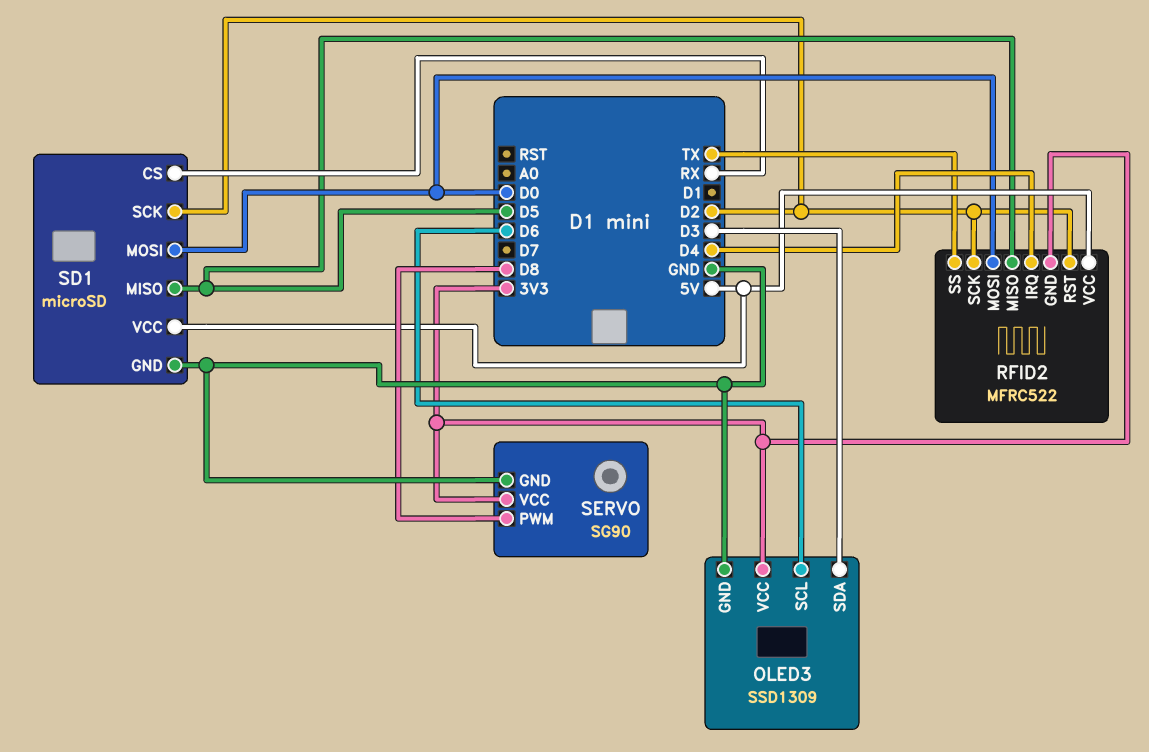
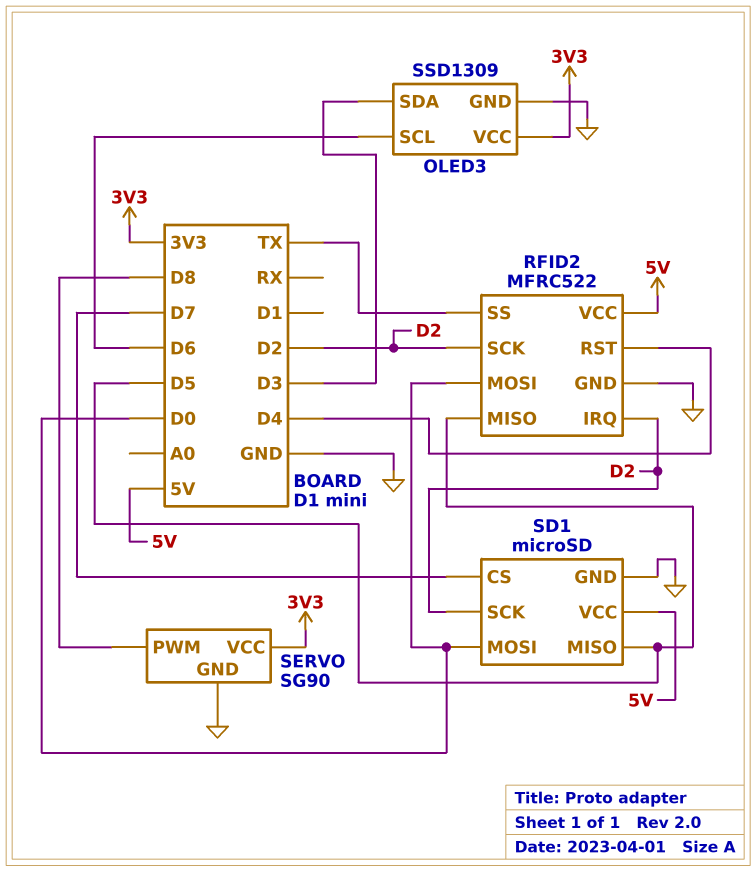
RFID2 pin GND: 3V3 -> GND
RFID2 pin IRQ: D4 -> D2
RFID2 pin RST: D2 -> D4
SD1 pin CS: RX -> D7

